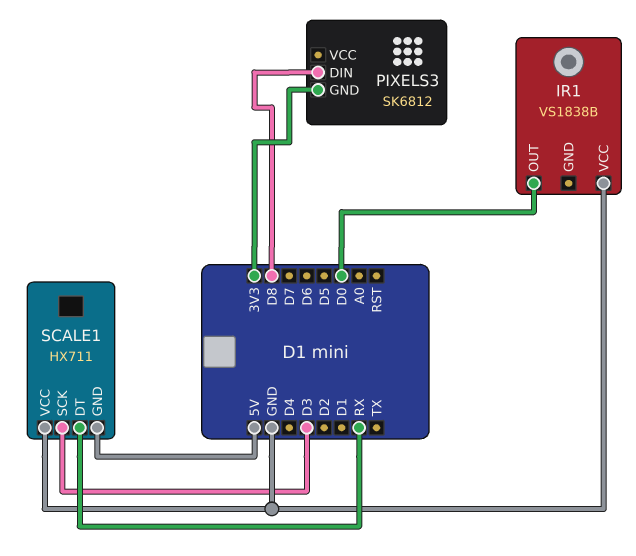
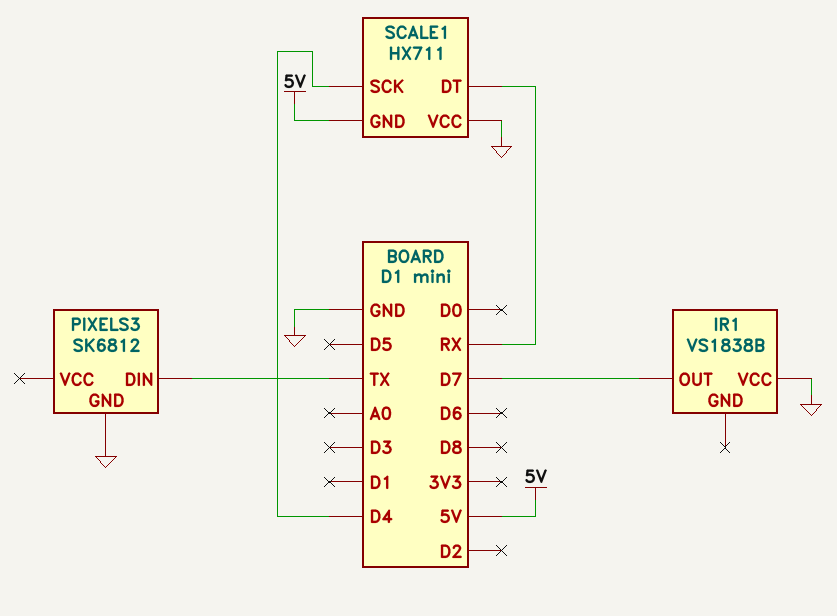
IR1 pin OUT: D0 -> D7
PIXELS3 pin DIN: D8 -> TX
PIXELS3 pin GND: 3V3 -> GND
SCALE1 pin SCK: D3 -> D4

